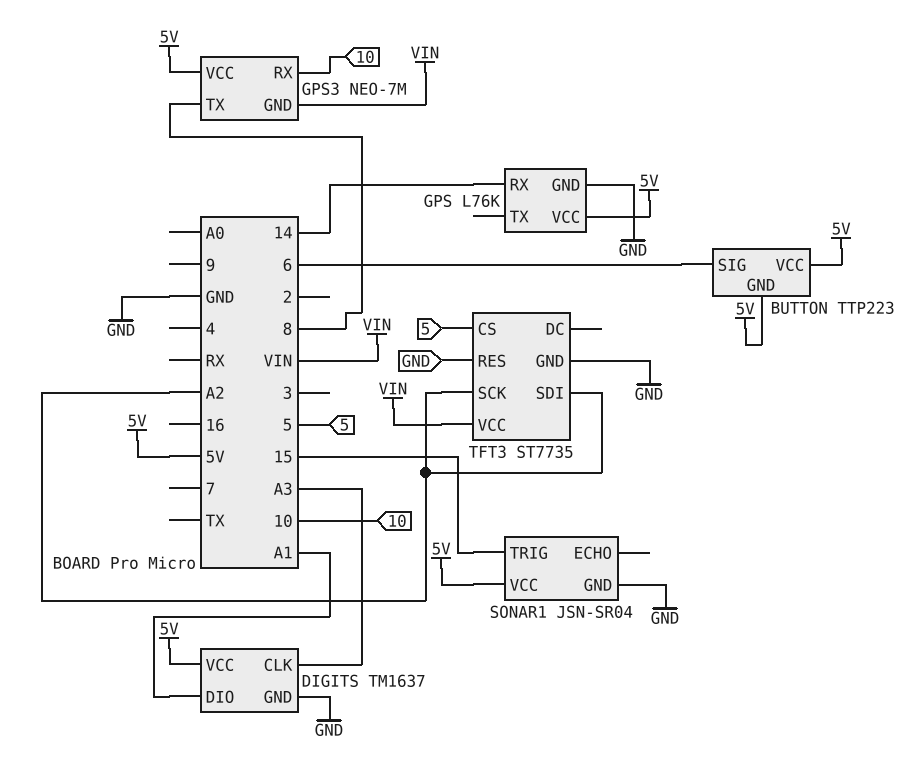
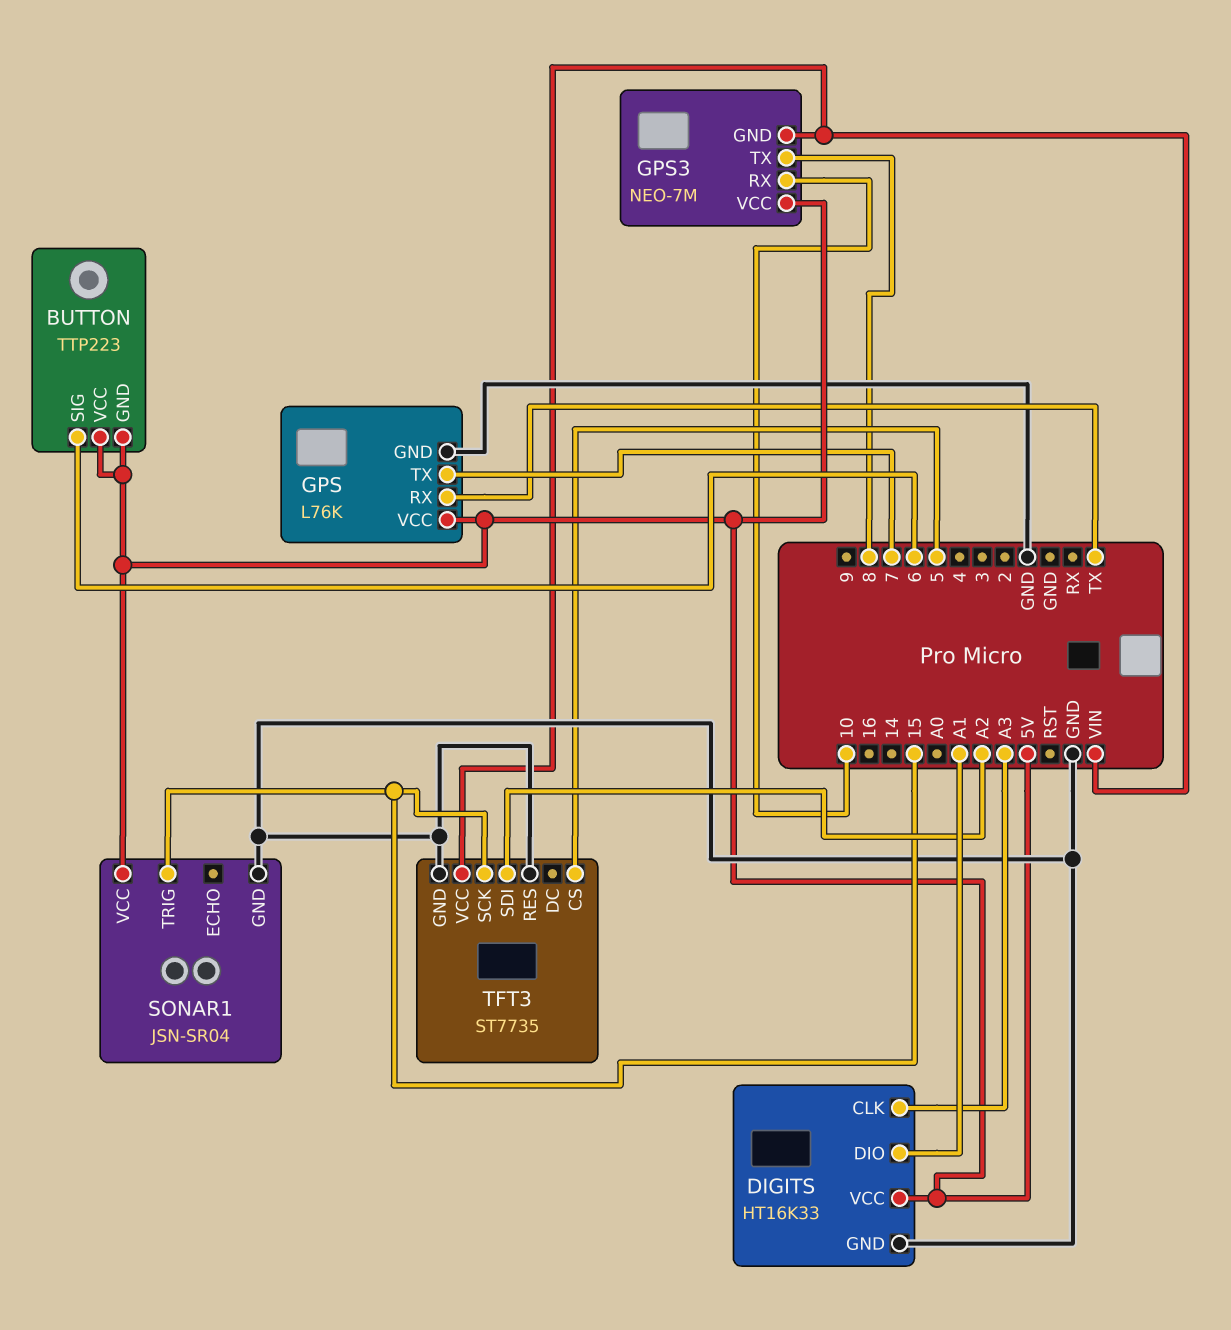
DIGITS: TM1637 -> HT16K33
GPS pin RX: 14 -> TX
GPS pin TX: none -> 7
TFT3 pin SCK: A2 -> 15

